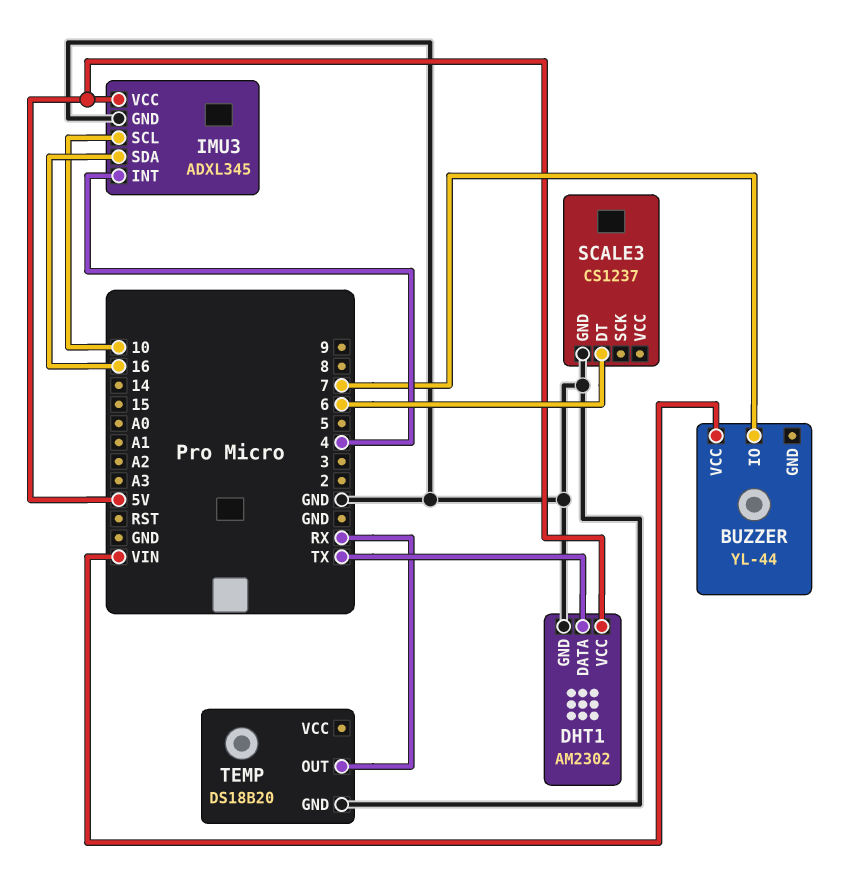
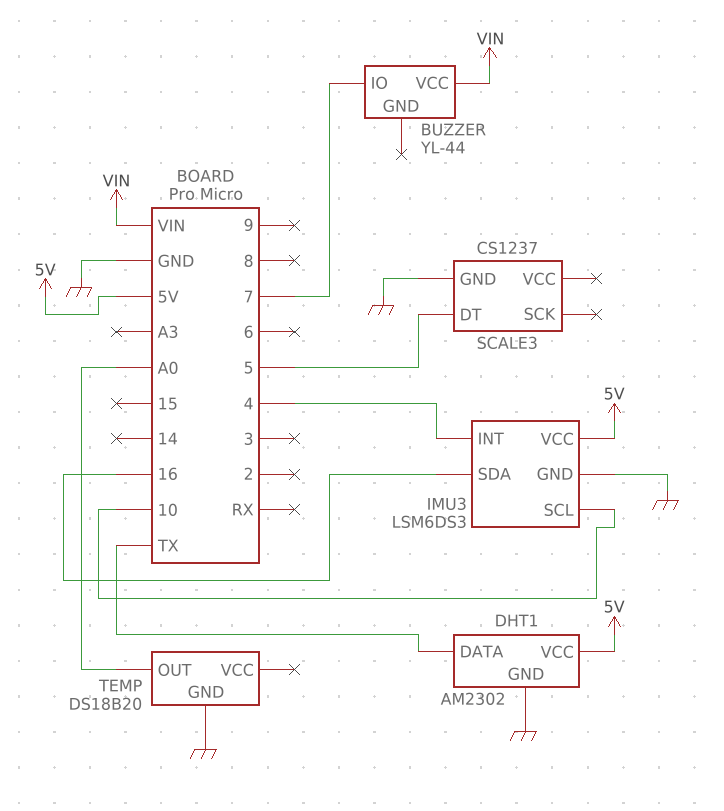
IMU3: ADXL345 -> LSM6DS3
SCALE3 pin DT: 6 -> 5
TEMP pin OUT: RX -> A0

